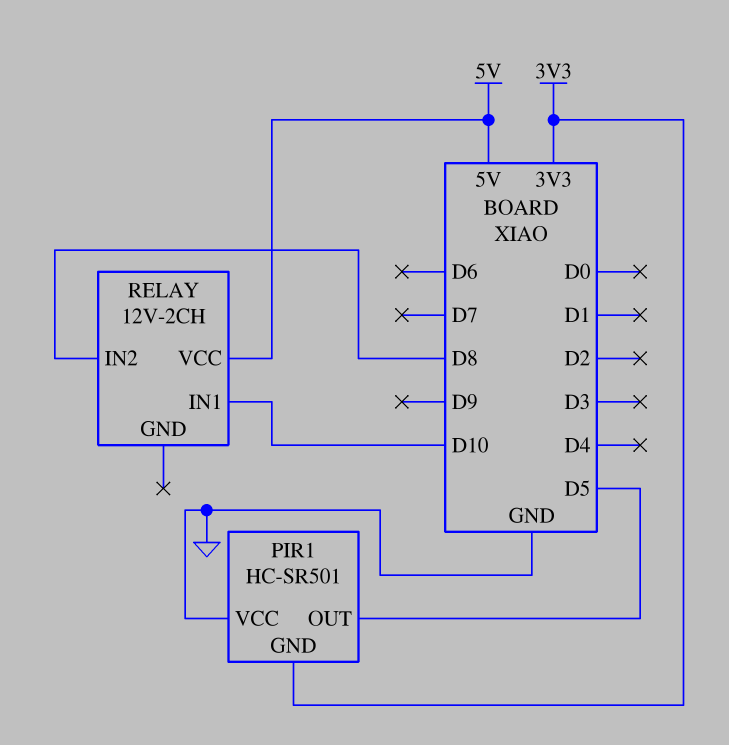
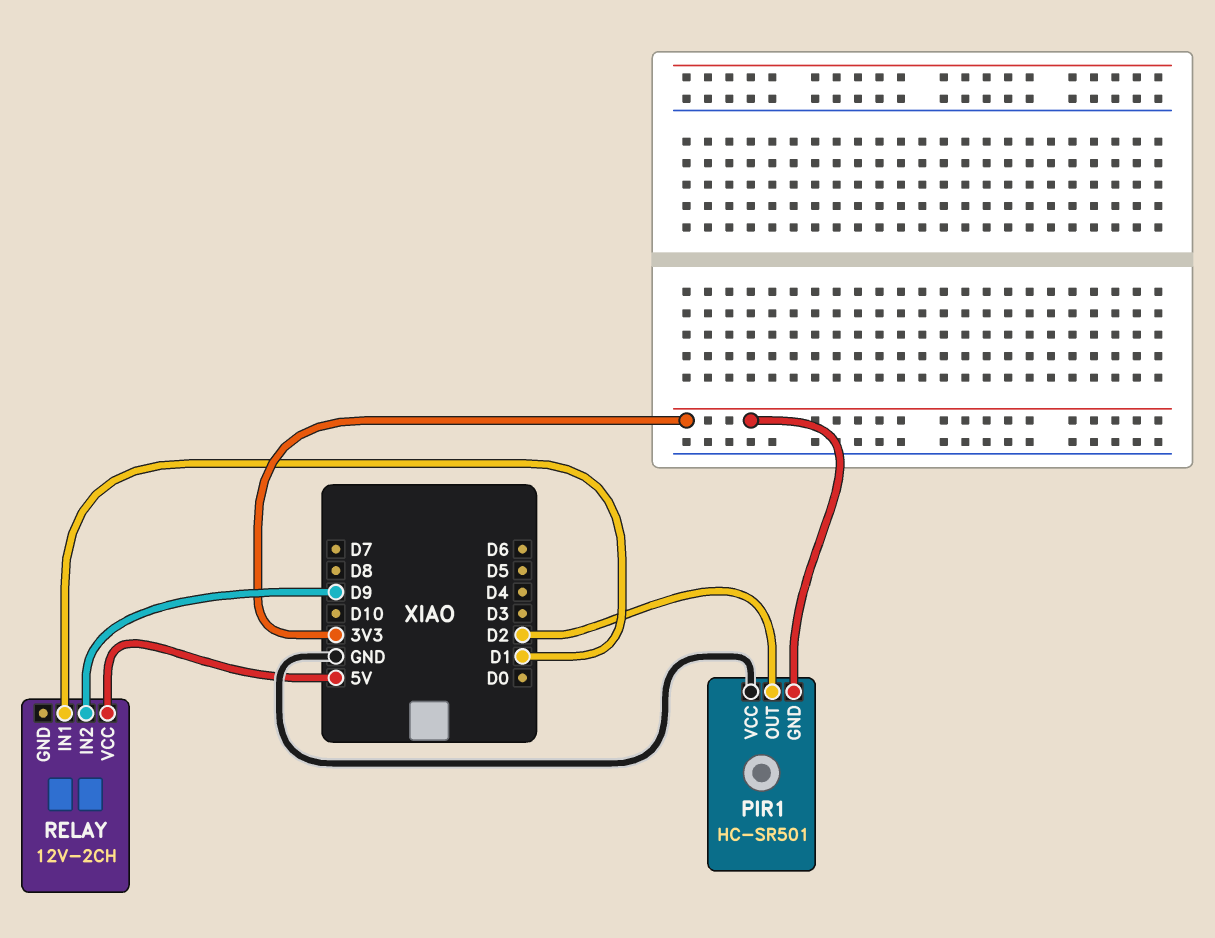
PIR1 pin OUT: D5 -> D2
RELAY pin IN1: D10 -> D1
RELAY pin IN2: D8 -> D9

